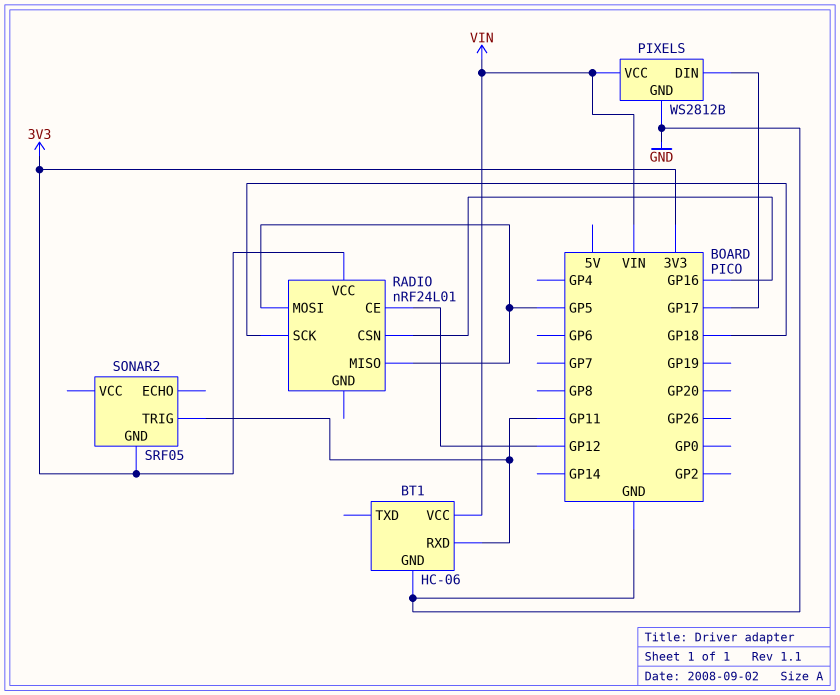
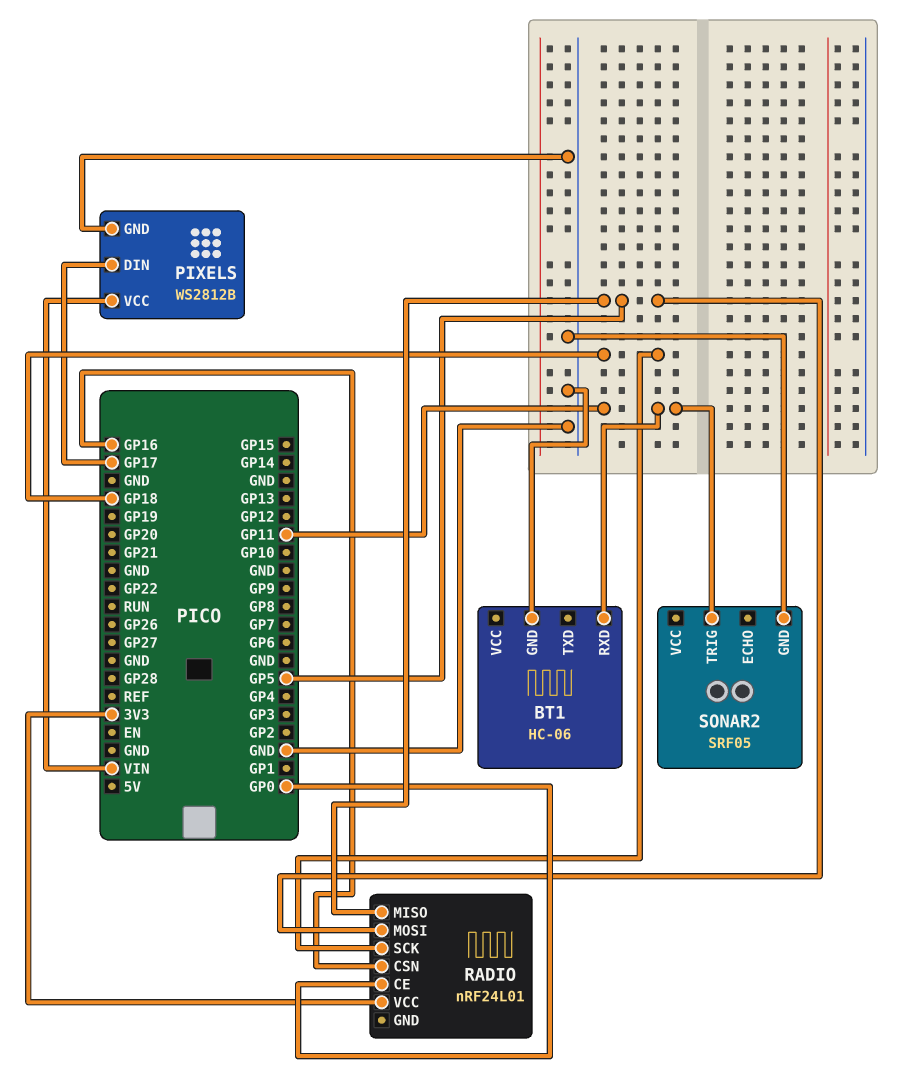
BT1 pin VCC: VIN -> none
RADIO pin CE: GP12 -> GP0
SONAR2 pin GND: 3V3 -> GND

